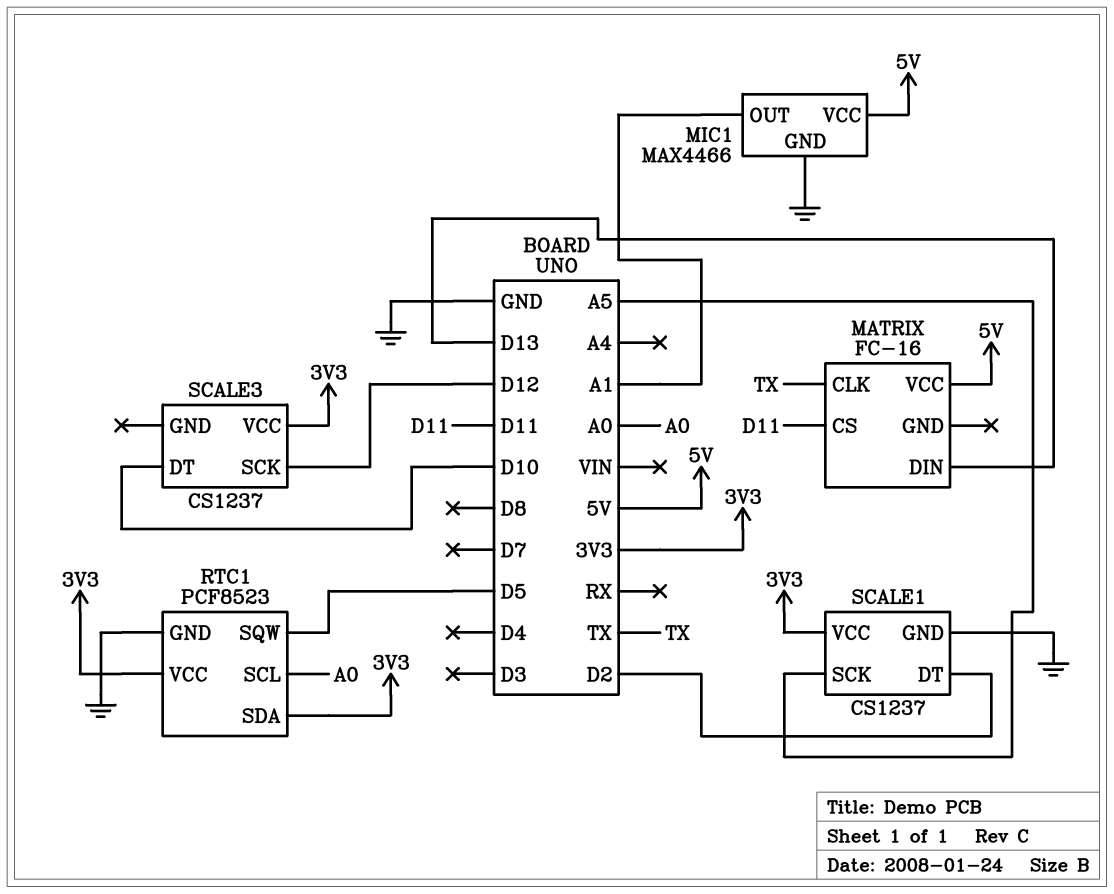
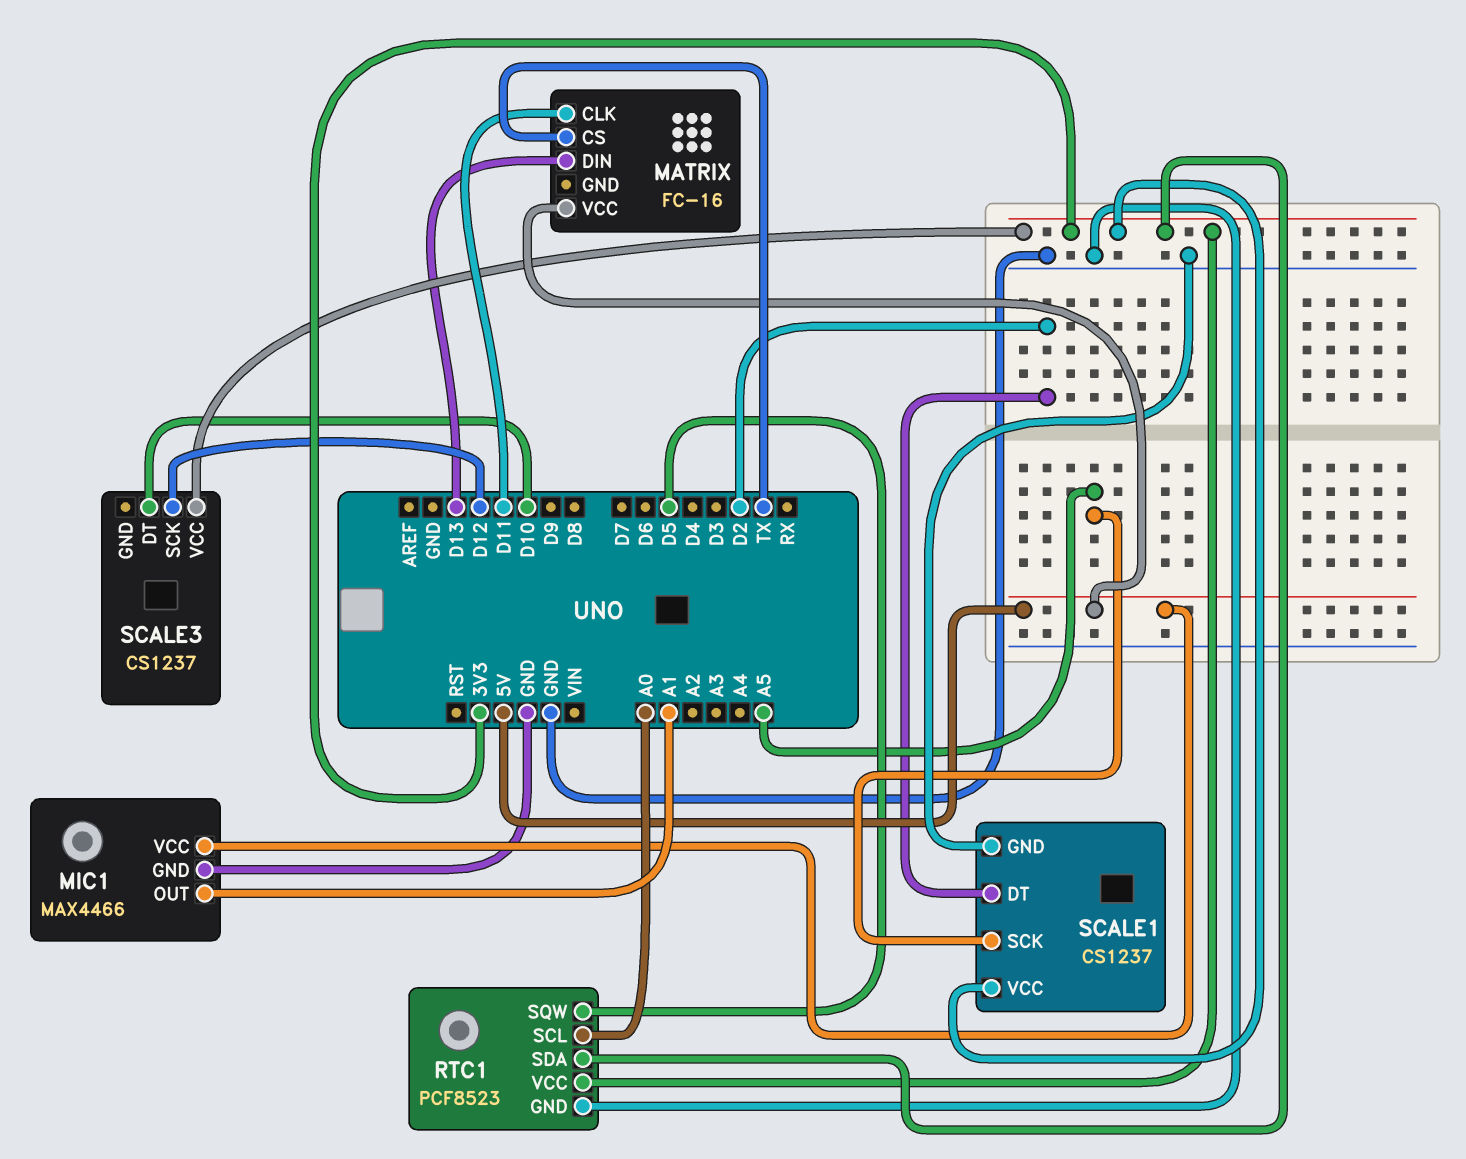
MATRIX pin CLK: TX -> D11
MATRIX pin CS: D11 -> TX

